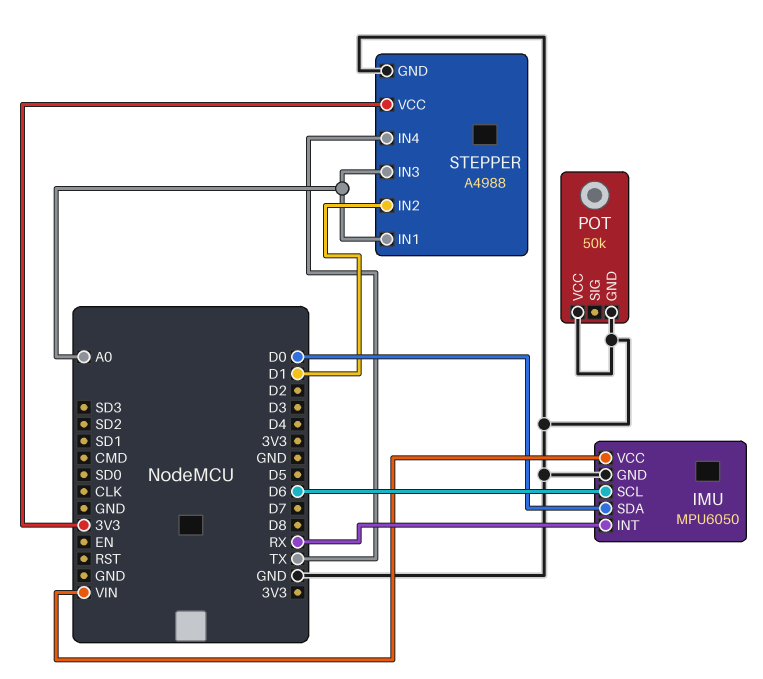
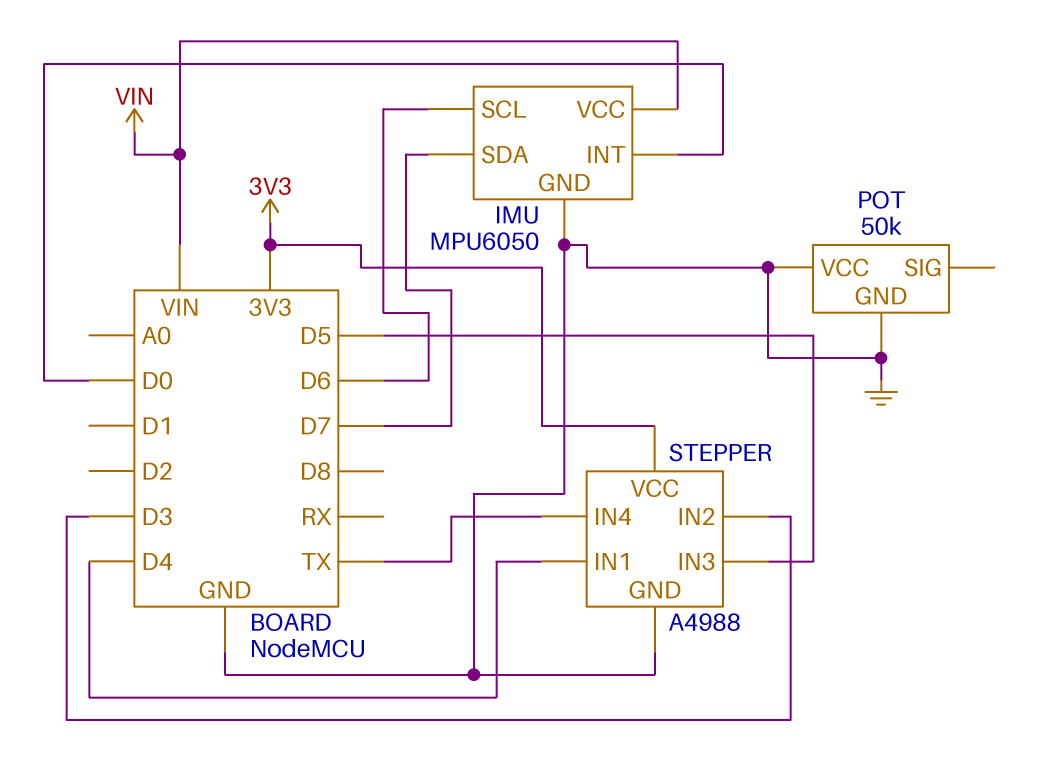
IMU pin INT: RX -> D0
IMU pin SDA: D0 -> D7
STEPPER pin IN1: A0 -> D4
STEPPER pin IN2: D1 -> D3
STEPPER pin IN3: A0 -> D5

